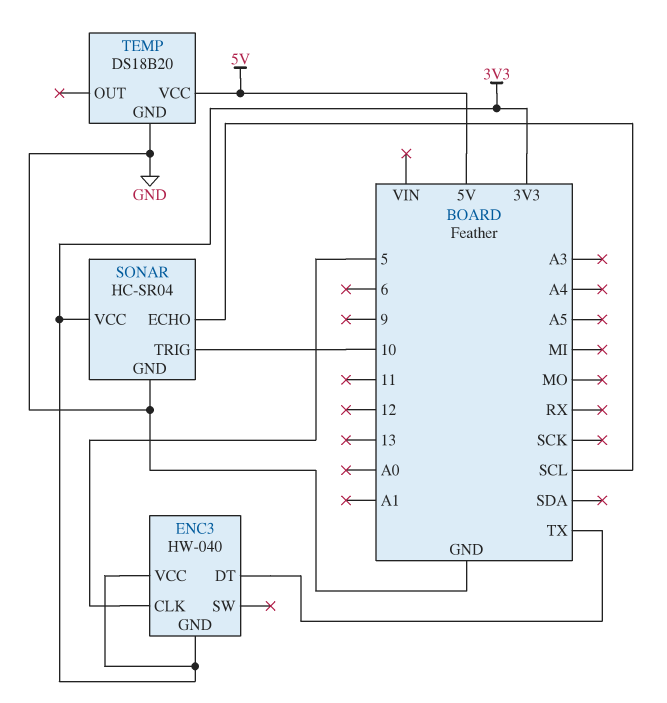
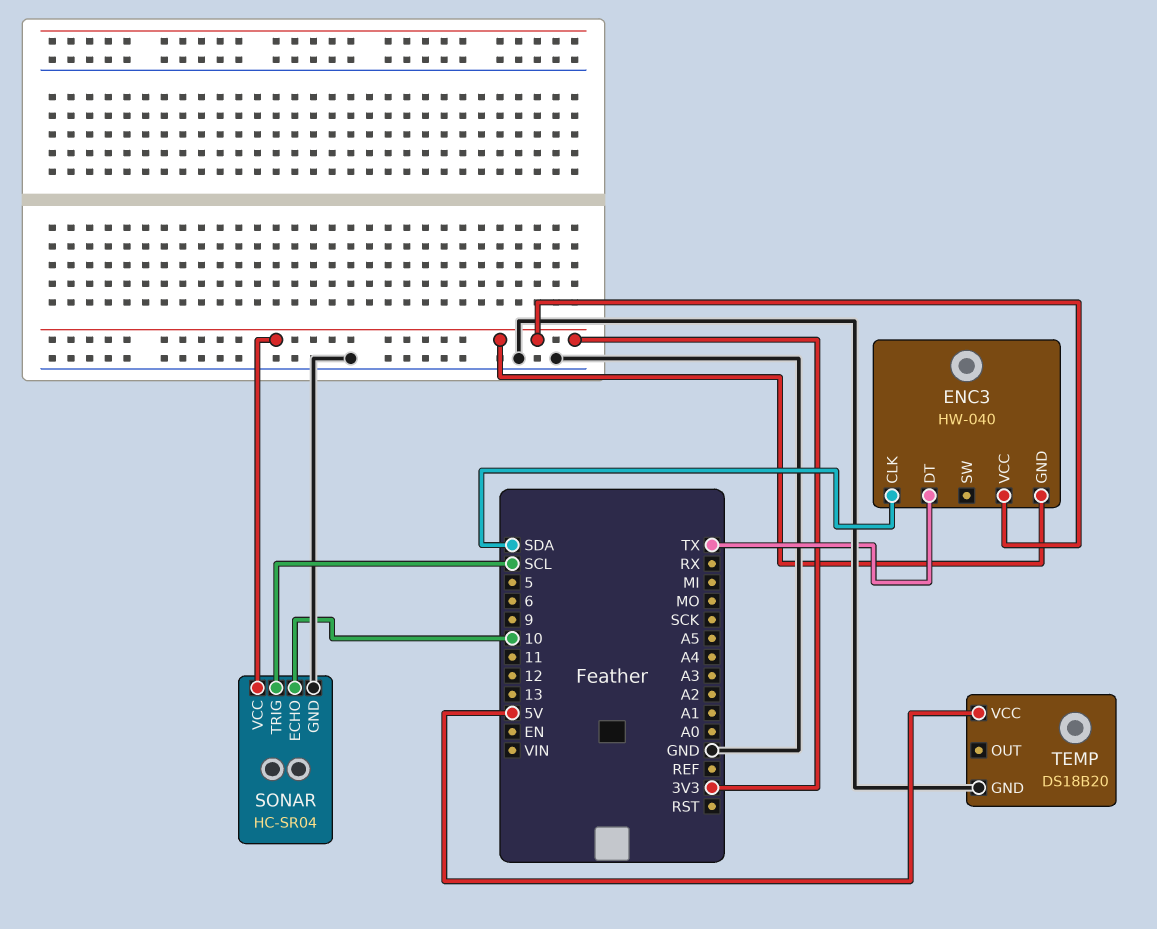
ENC3 pin CLK: 5 -> SDA
SONAR pin ECHO: SCL -> 10
SONAR pin TRIG: 10 -> SCL

